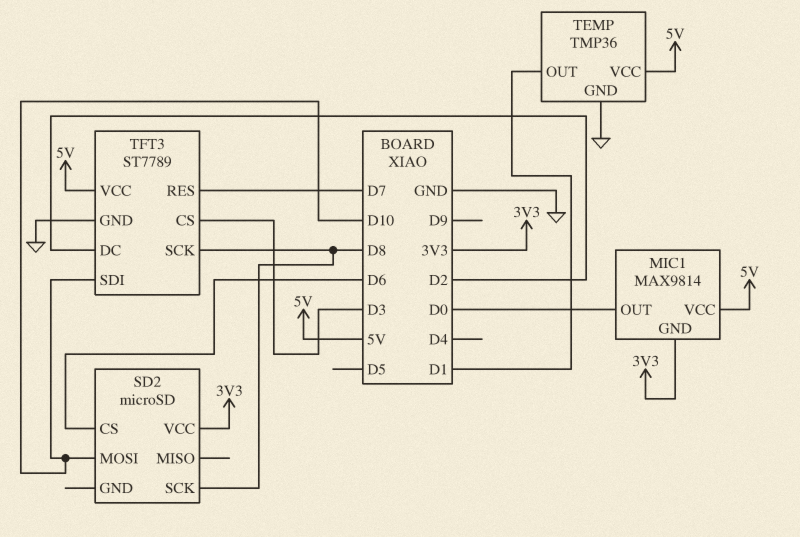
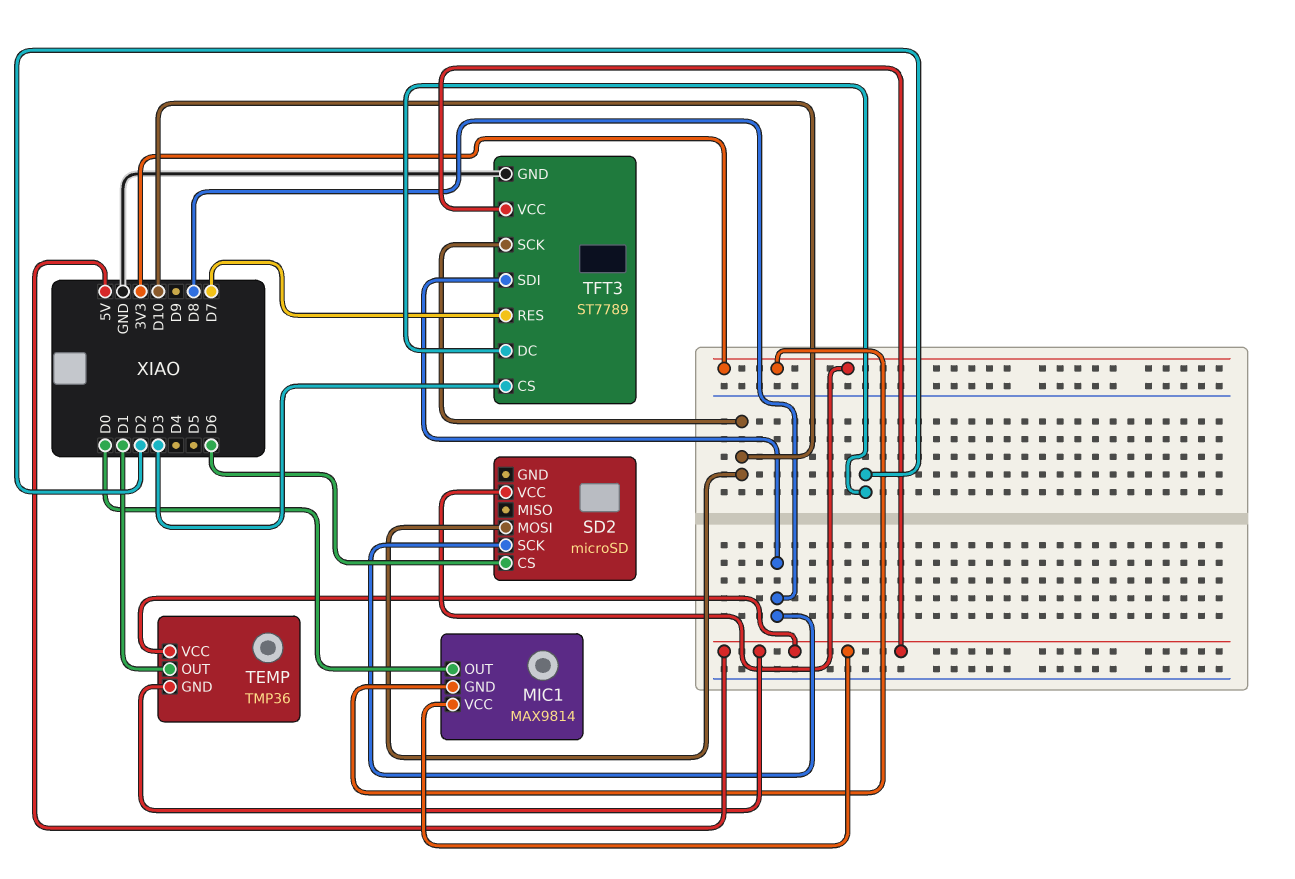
TEMP pin GND: GND -> 5V
TFT3 pin SCK: D8 -> D10
TFT3 pin SDI: D10 -> D8

